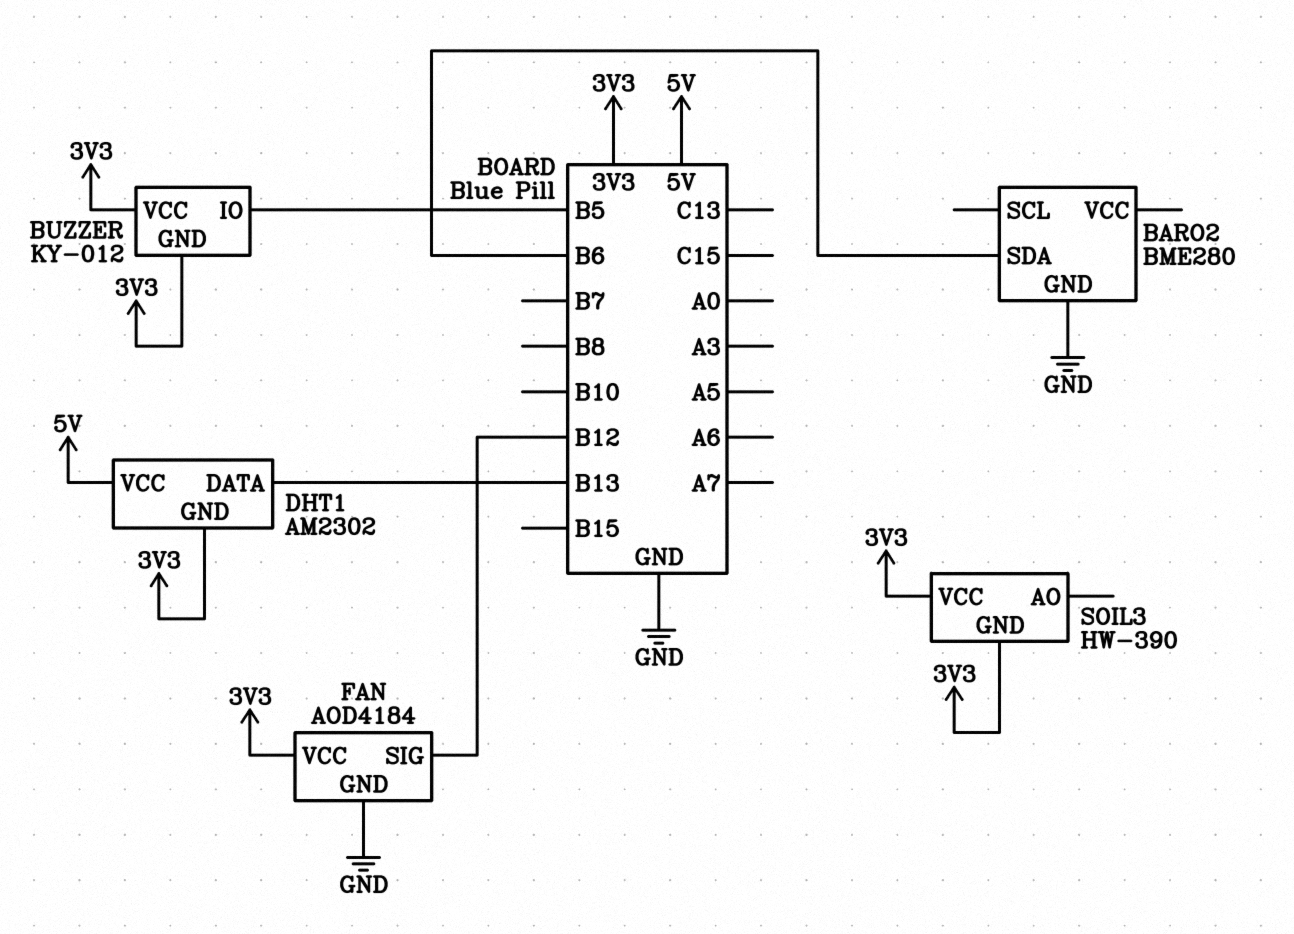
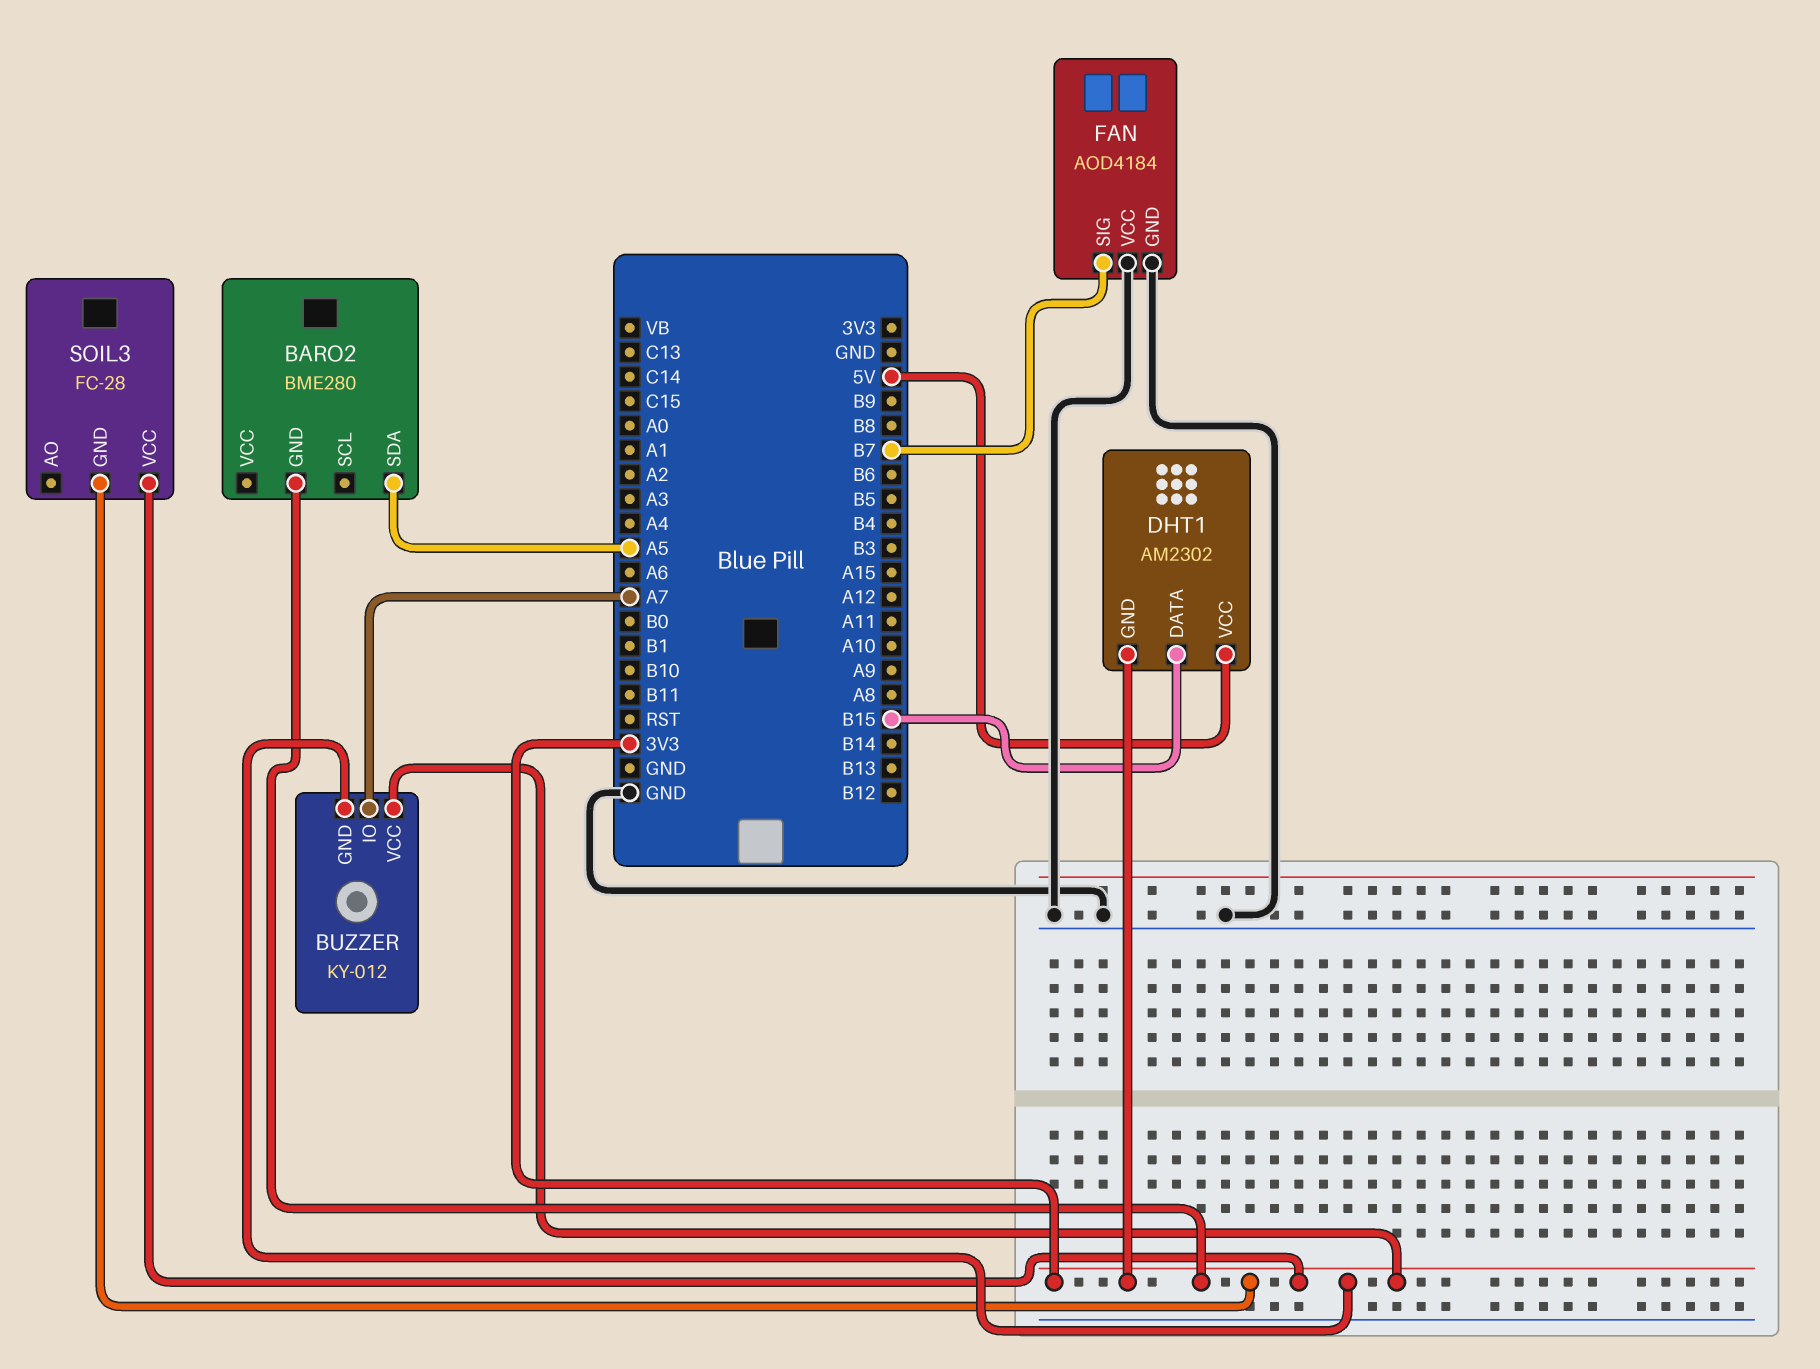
BARO2 pin GND: GND -> 3V3
BARO2 pin SDA: B6 -> A5
BUZZER pin IO: B5 -> A7
DHT1 pin DATA: B13 -> B15
FAN pin SIG: B12 -> B7
FAN pin VCC: 3V3 -> GND
SOIL3: HW-390 -> FC-28

